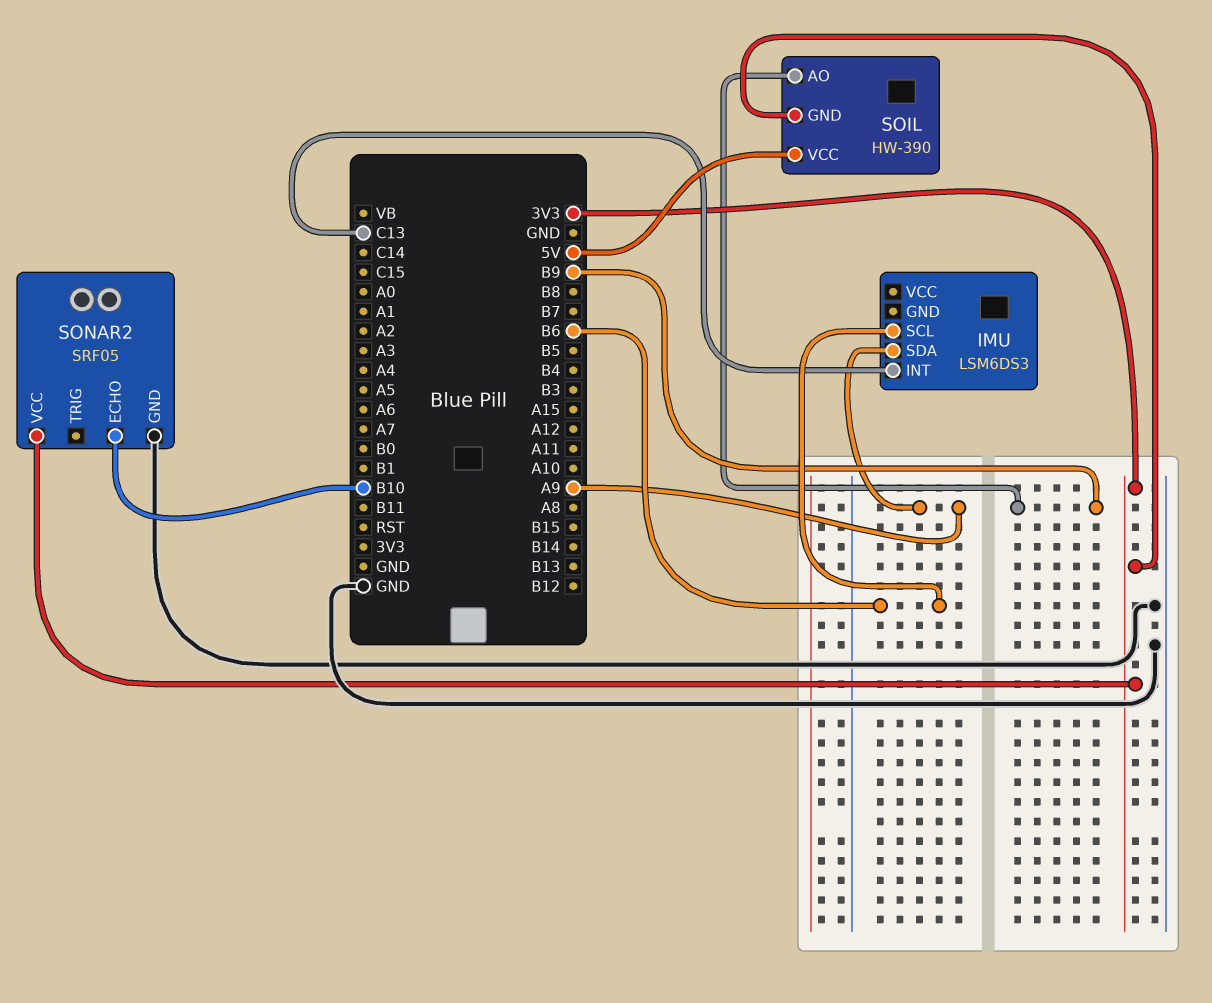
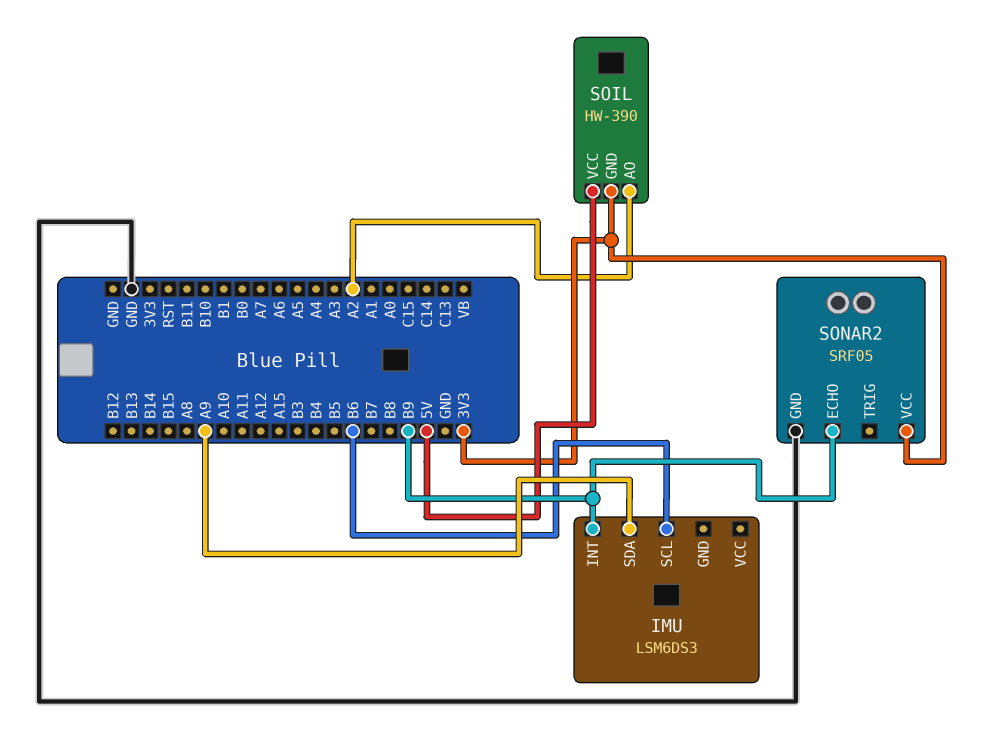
IMU pin INT: C13 -> B9
SOIL pin AO: B9 -> A2
SONAR2 pin ECHO: B10 -> B9

